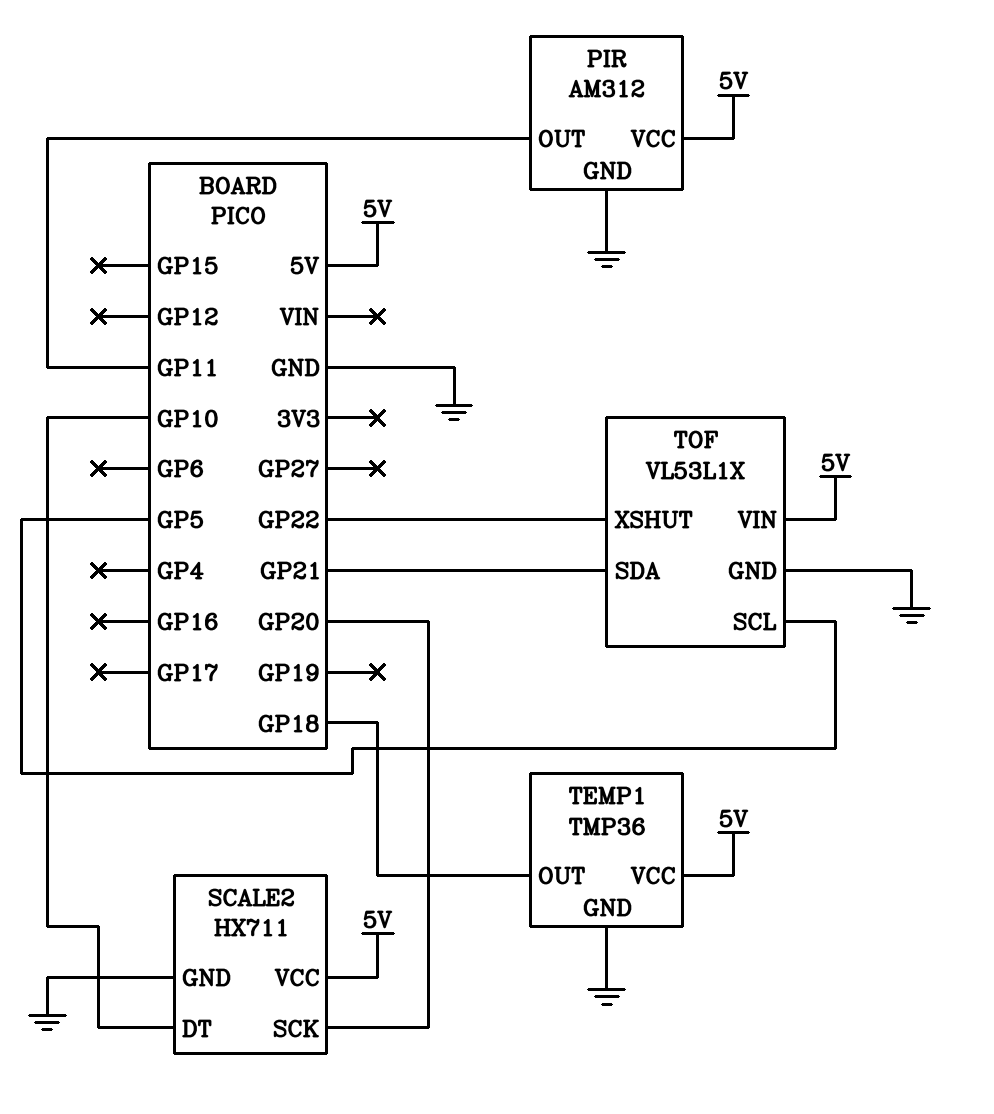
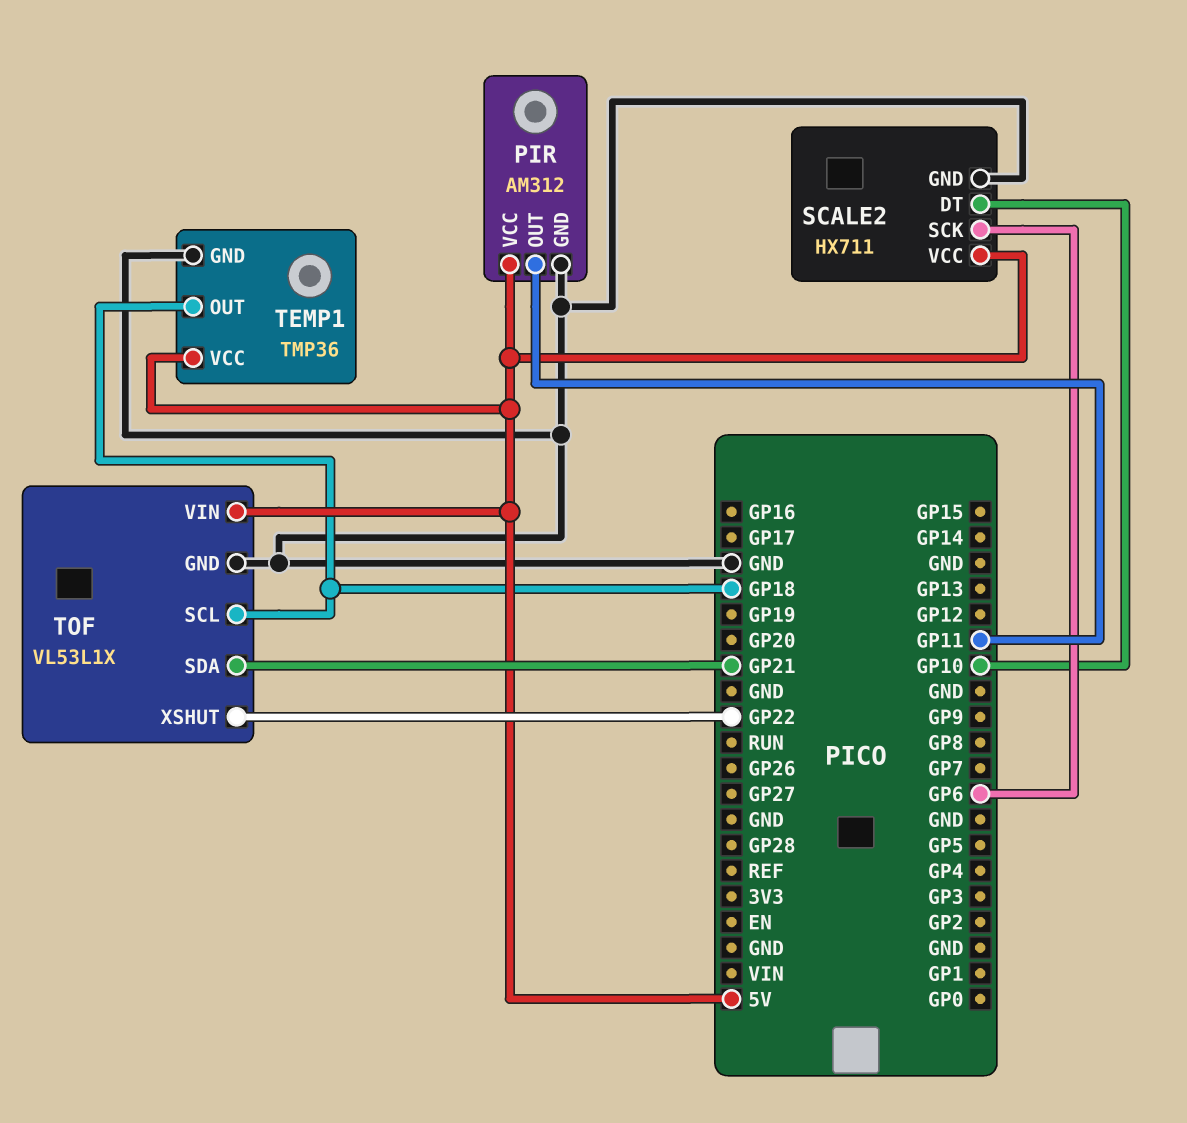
SCALE2 pin SCK: GP20 -> GP6
TOF pin SCL: GP5 -> GP18

